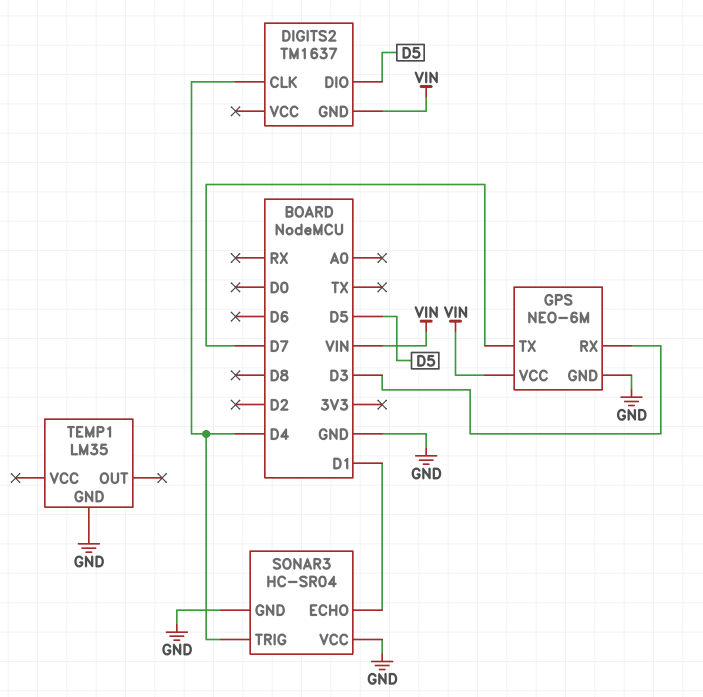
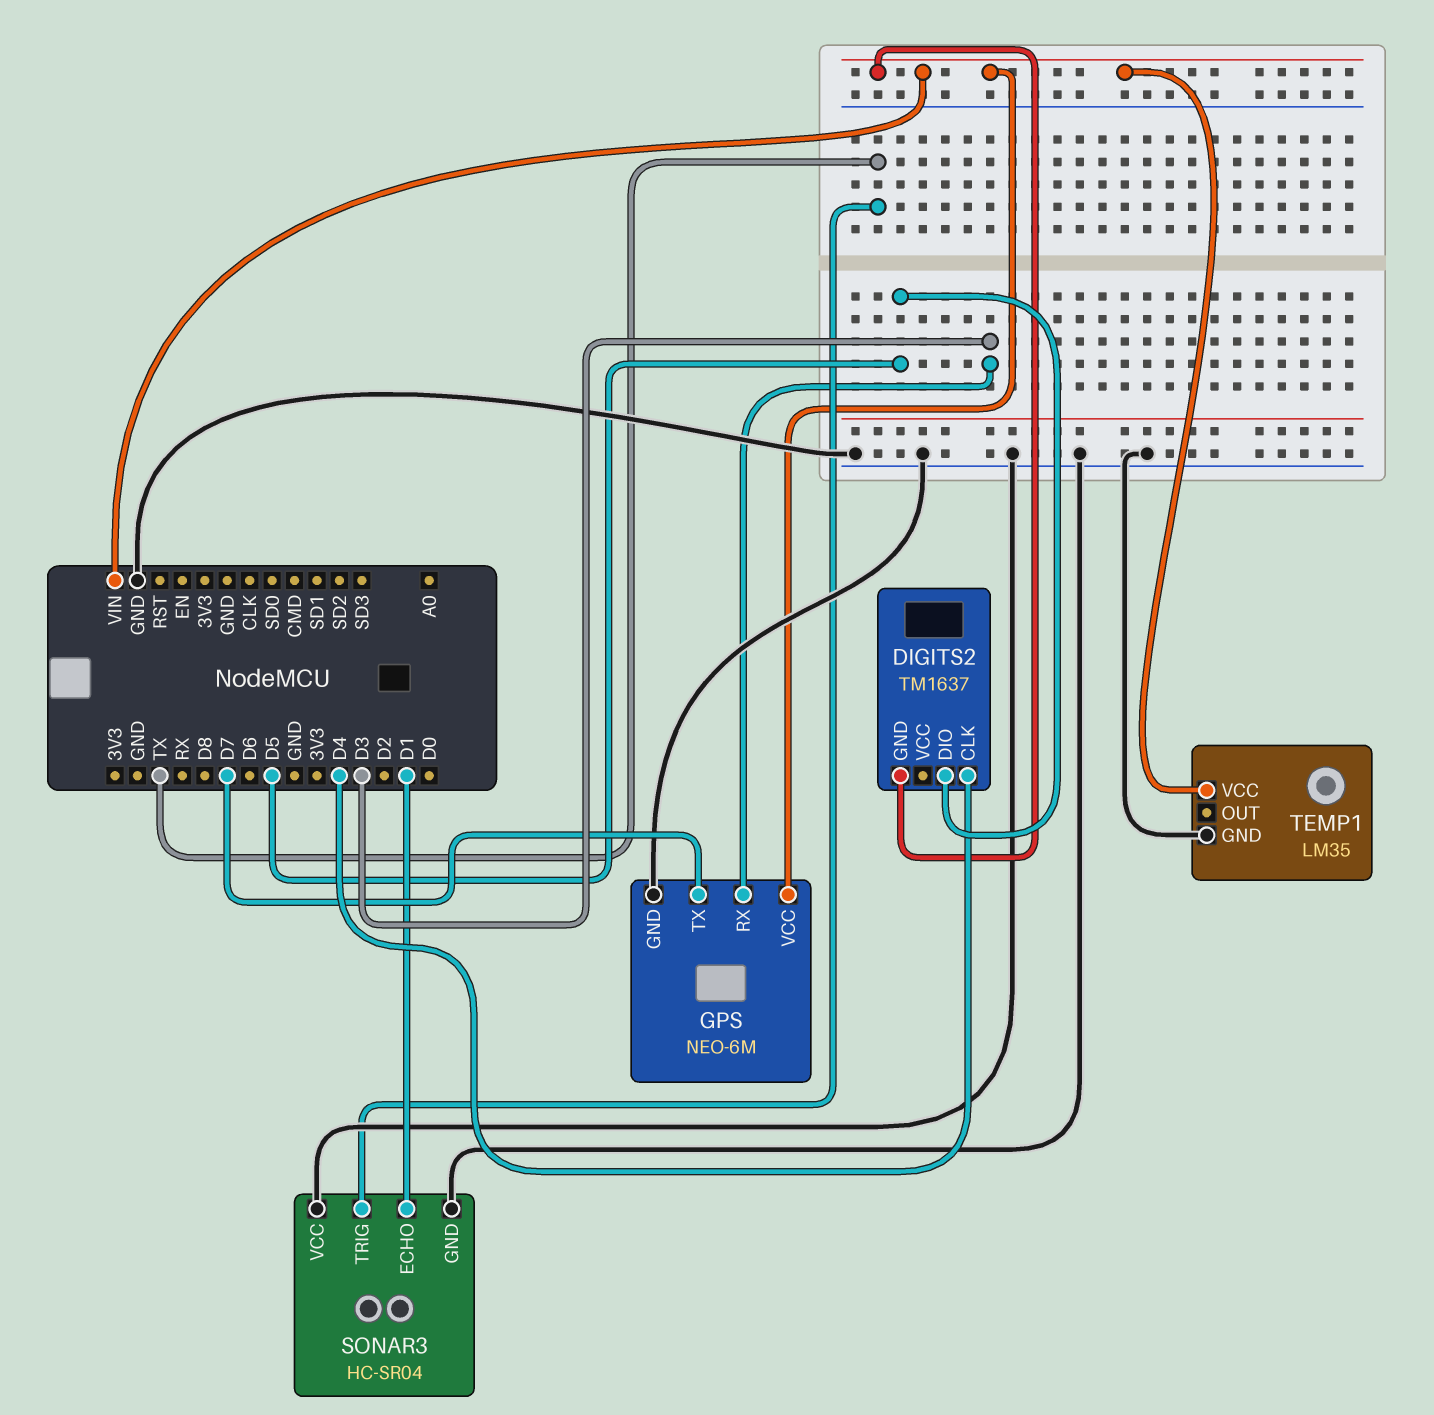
SONAR3 pin TRIG: D4 -> TX
TEMP1 pin VCC: none -> VIN

